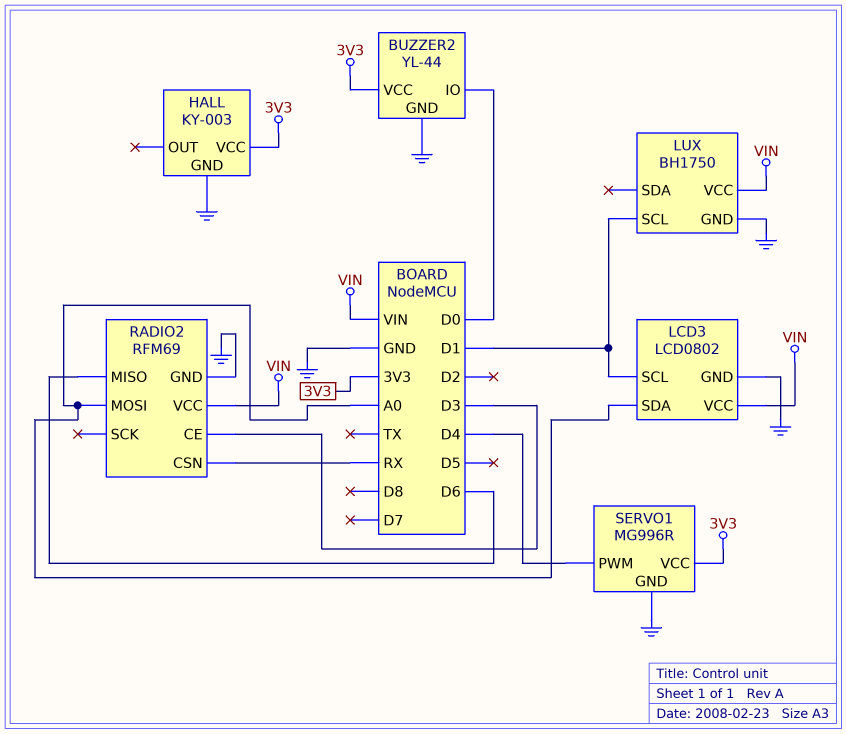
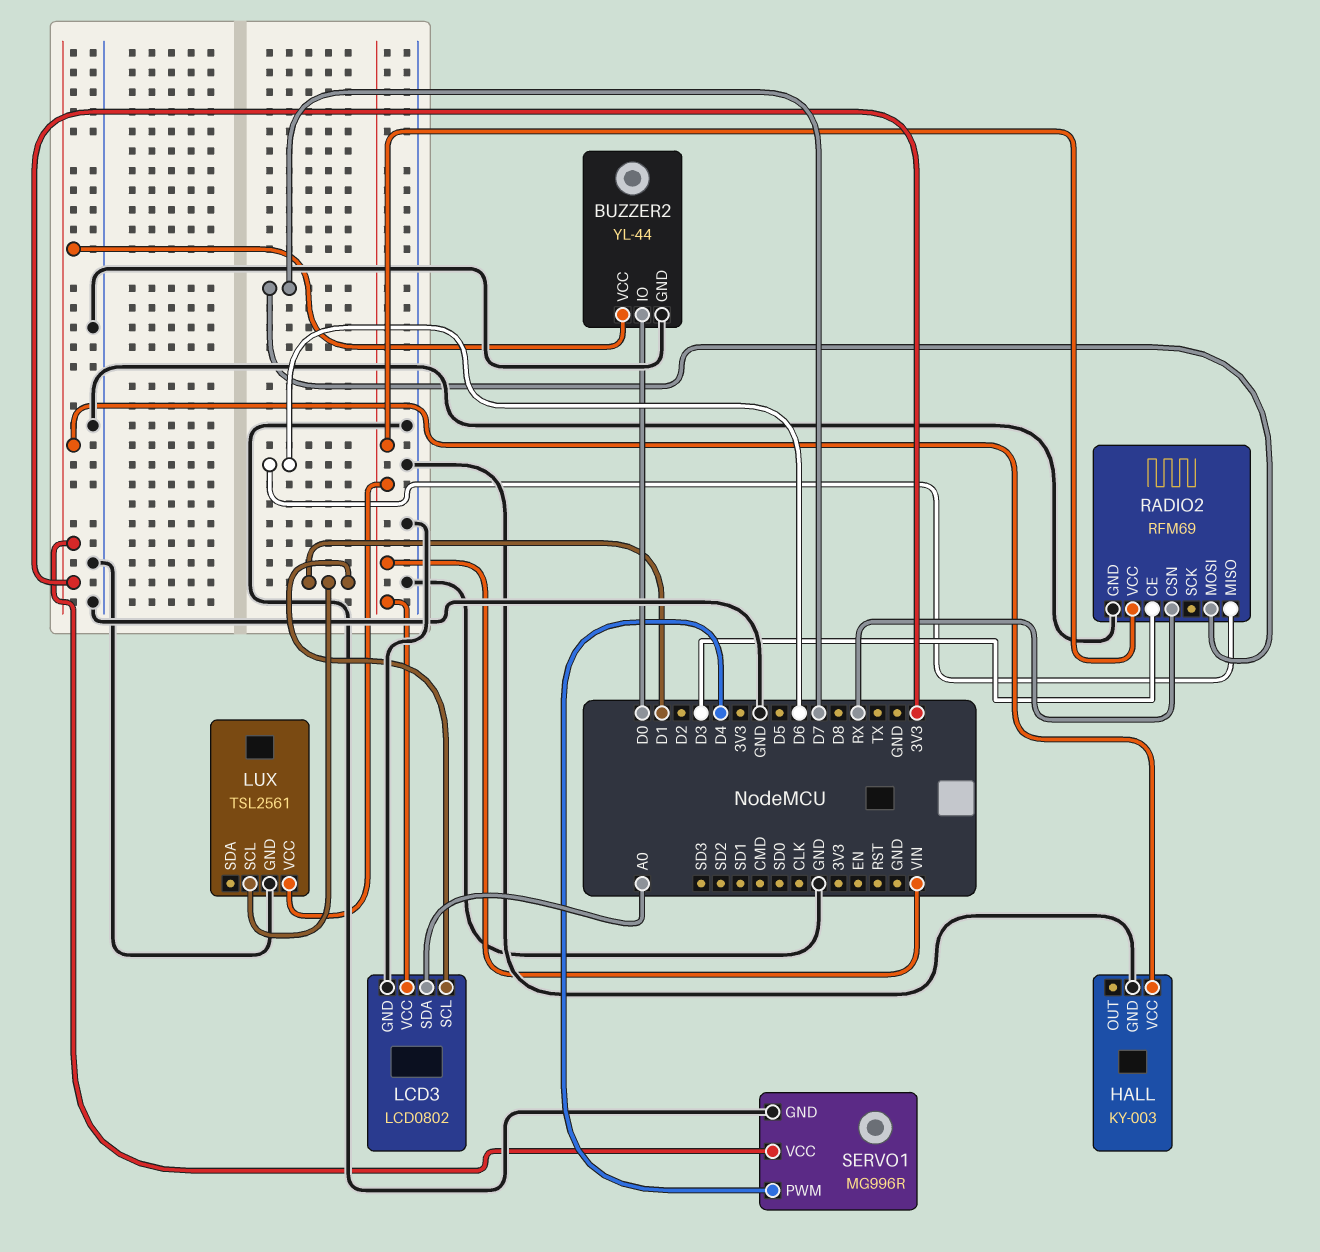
LUX: BH1750 -> TSL2561
RADIO2 pin MOSI: A0 -> D7

